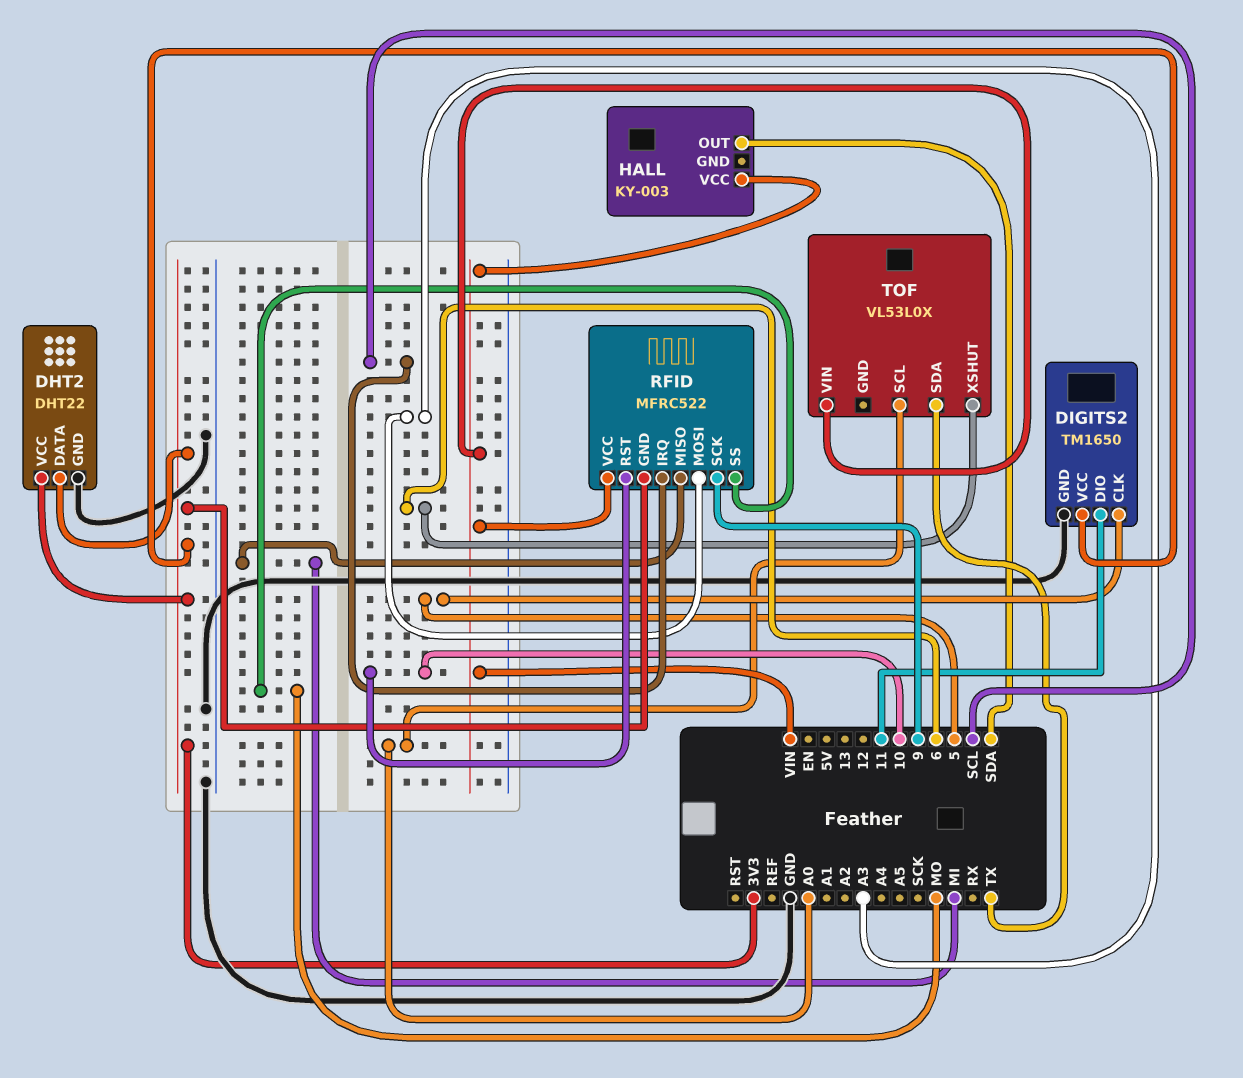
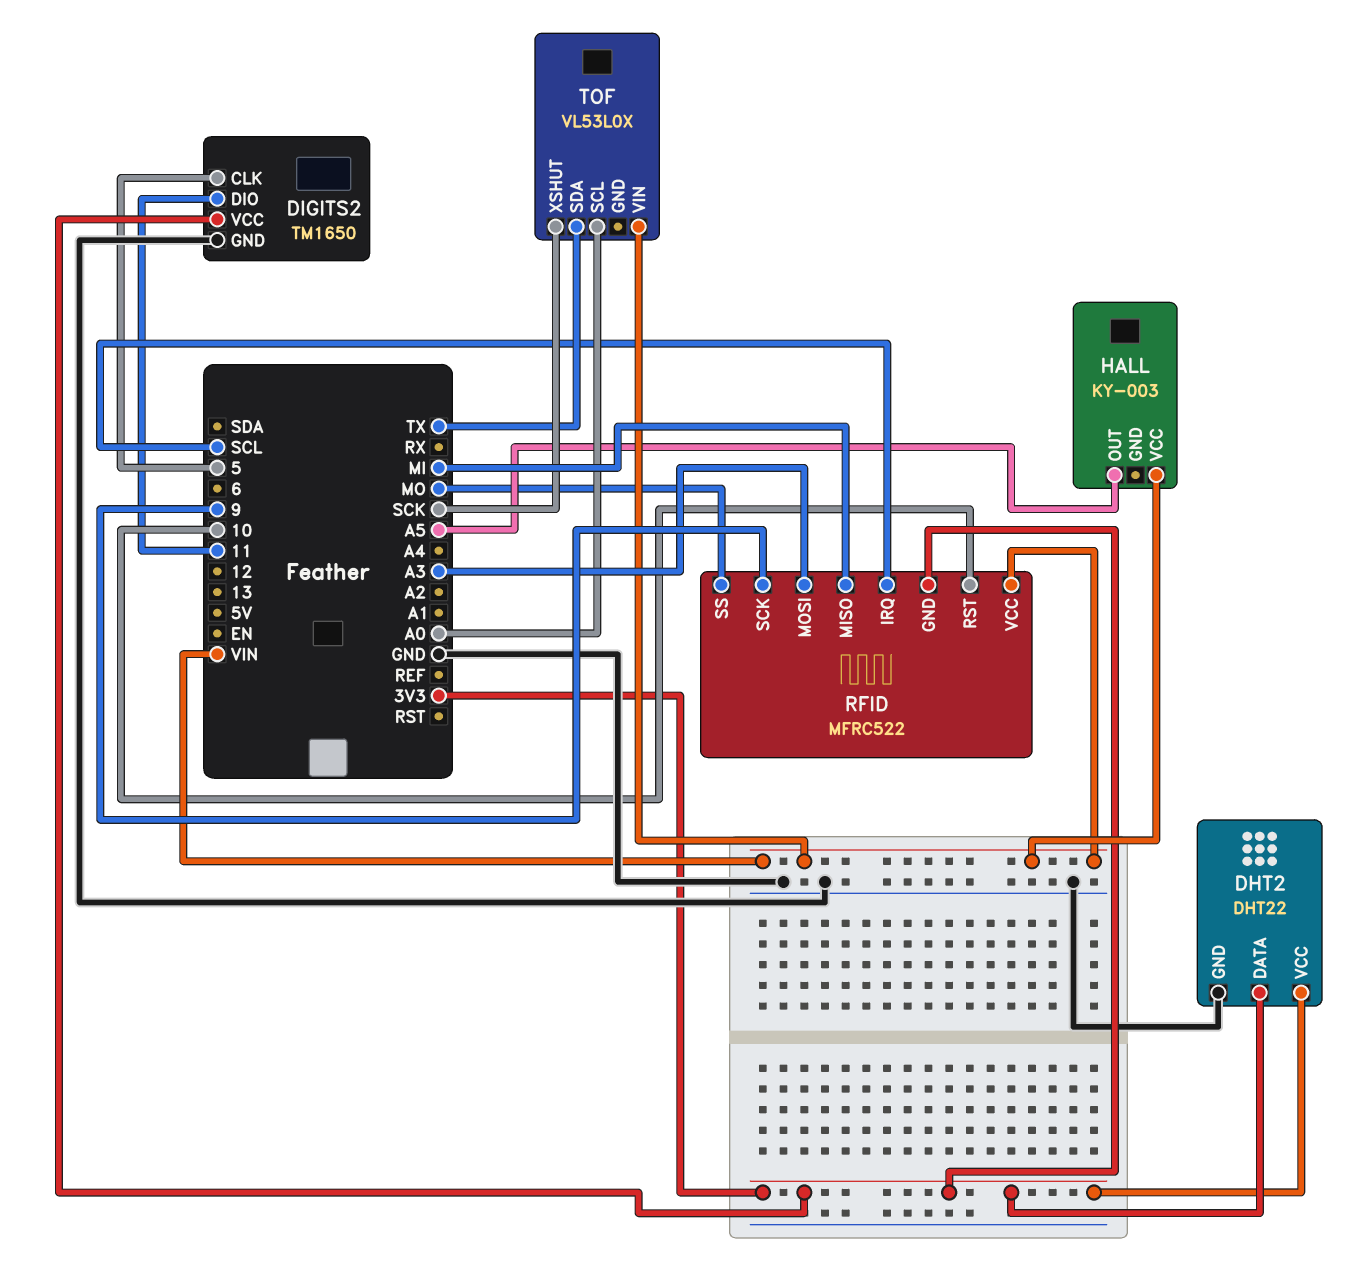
HALL pin OUT: SDA -> A5
TOF pin XSHUT: 6 -> SCK

